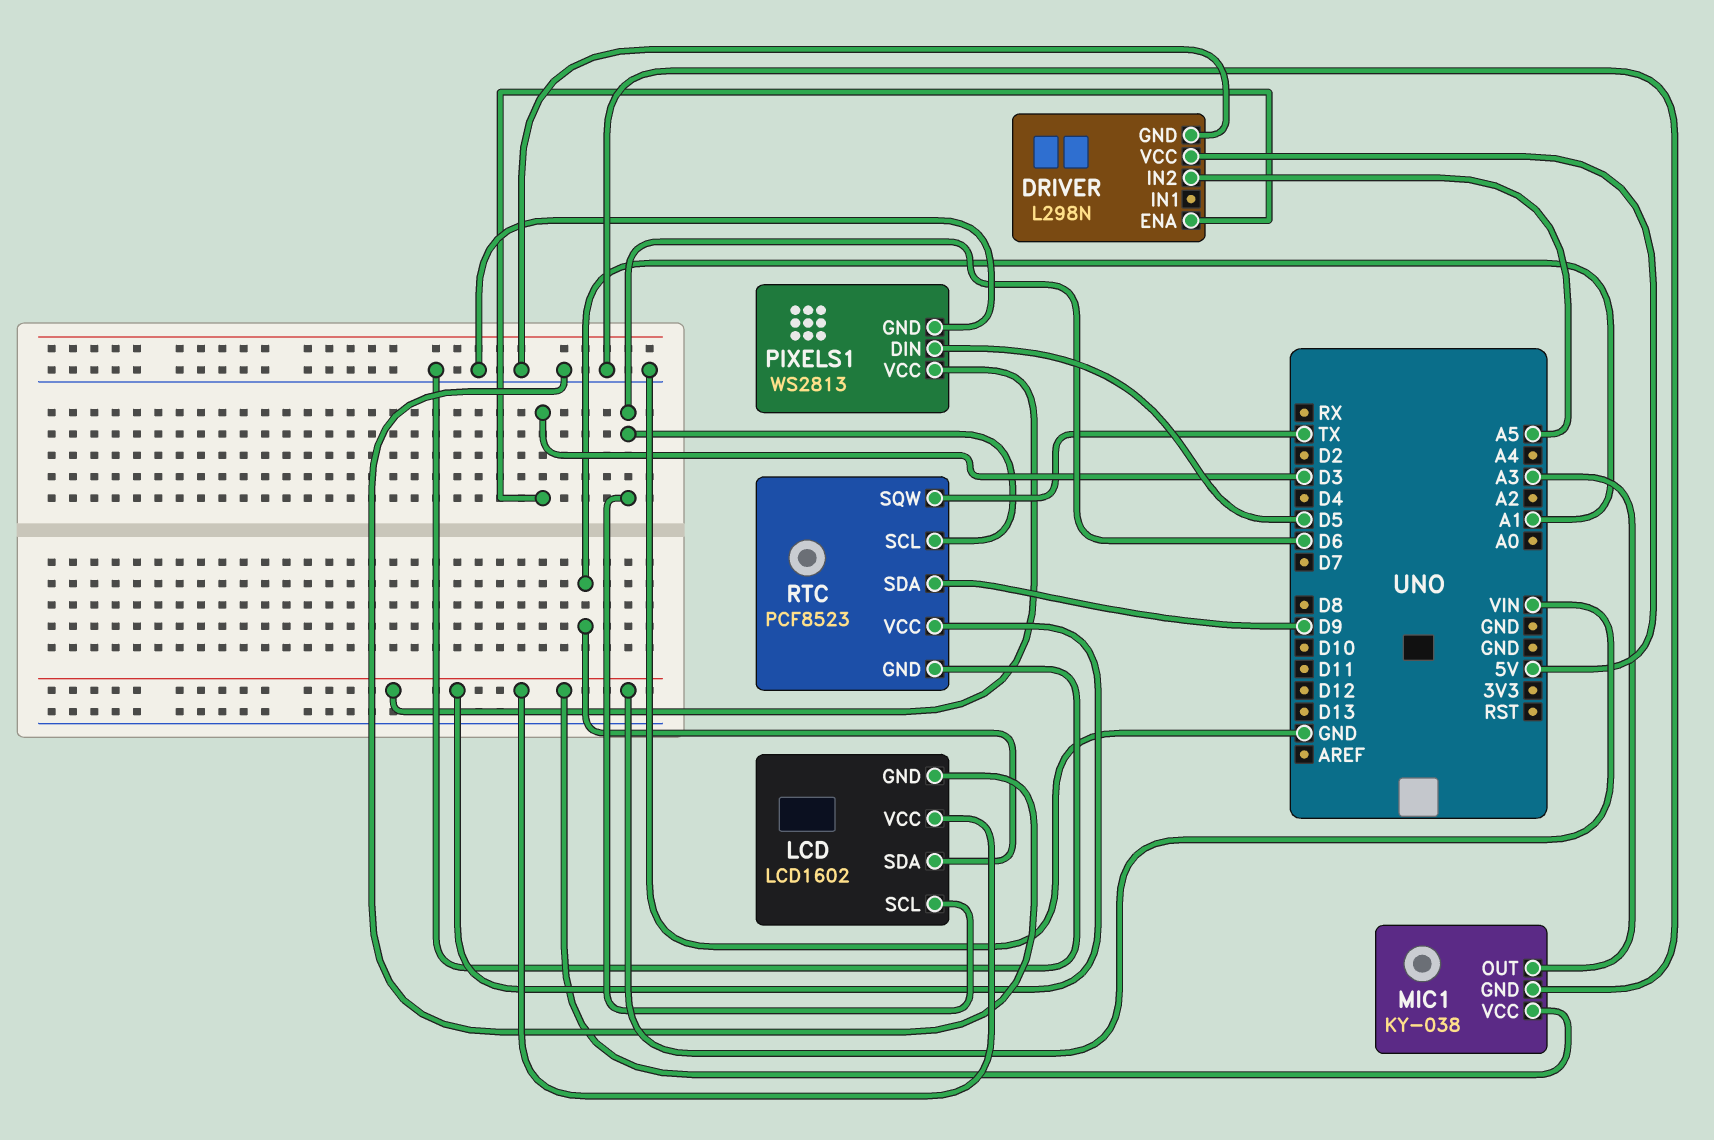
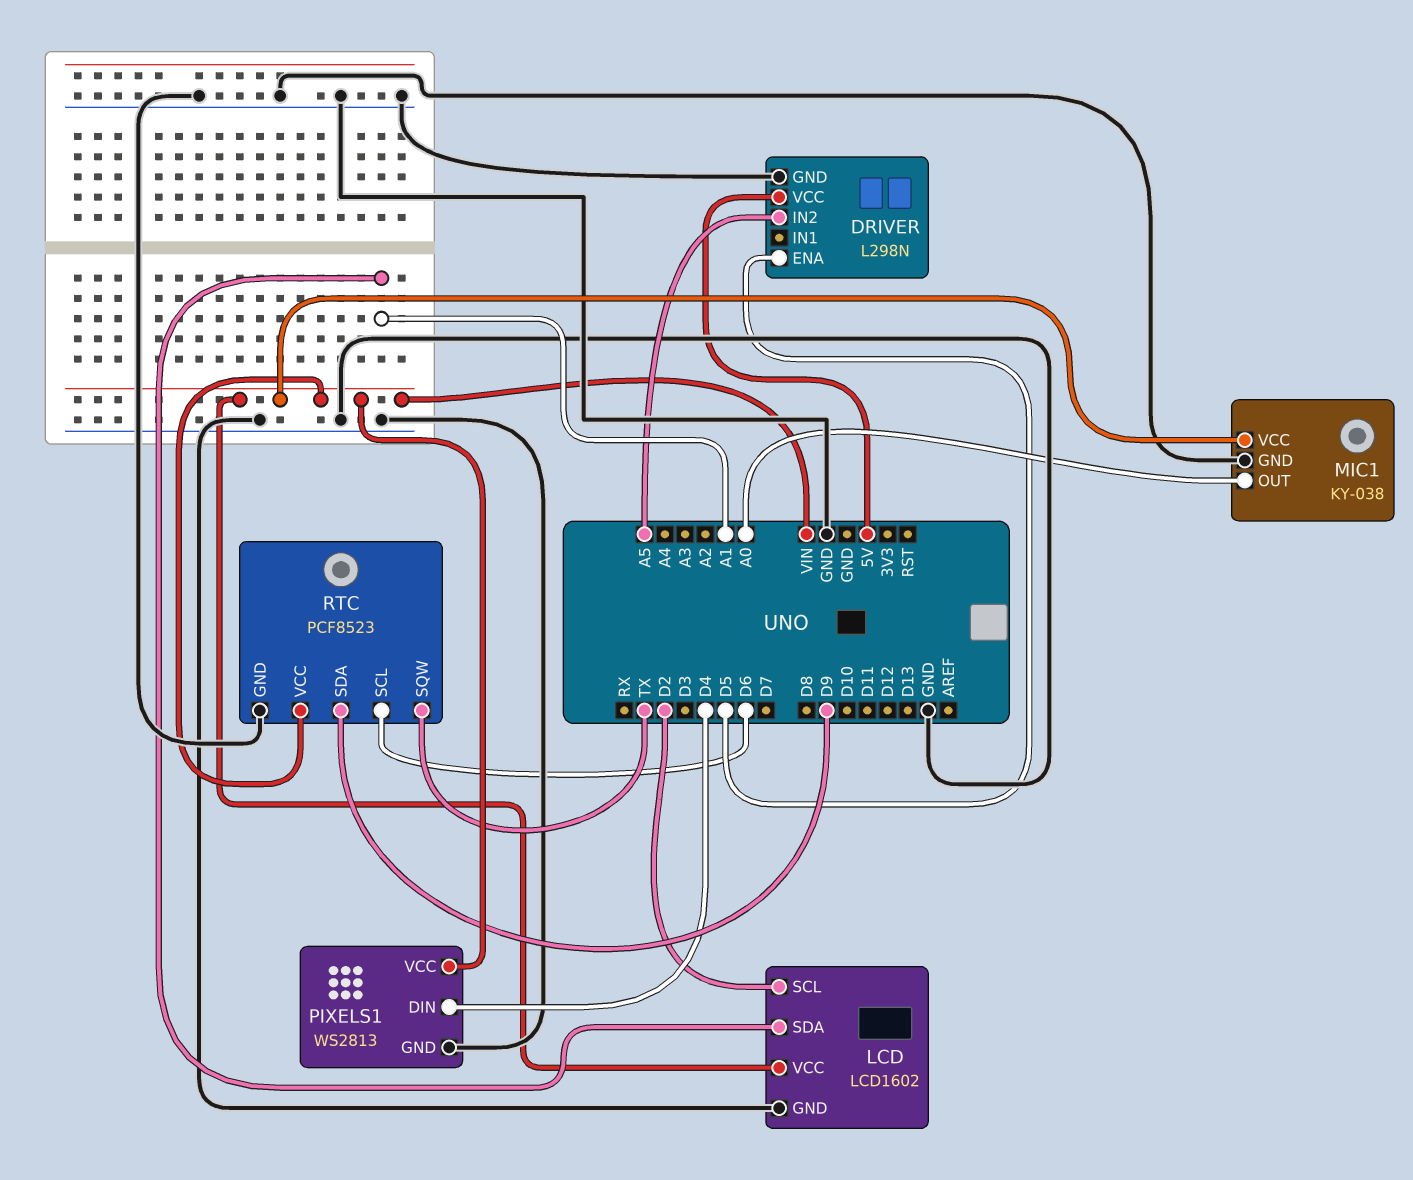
DRIVER pin ENA: D3 -> D5
LCD pin SCL: D6 -> D2
MIC1 pin OUT: A3 -> A0
PIXELS1 pin DIN: D5 -> D4

